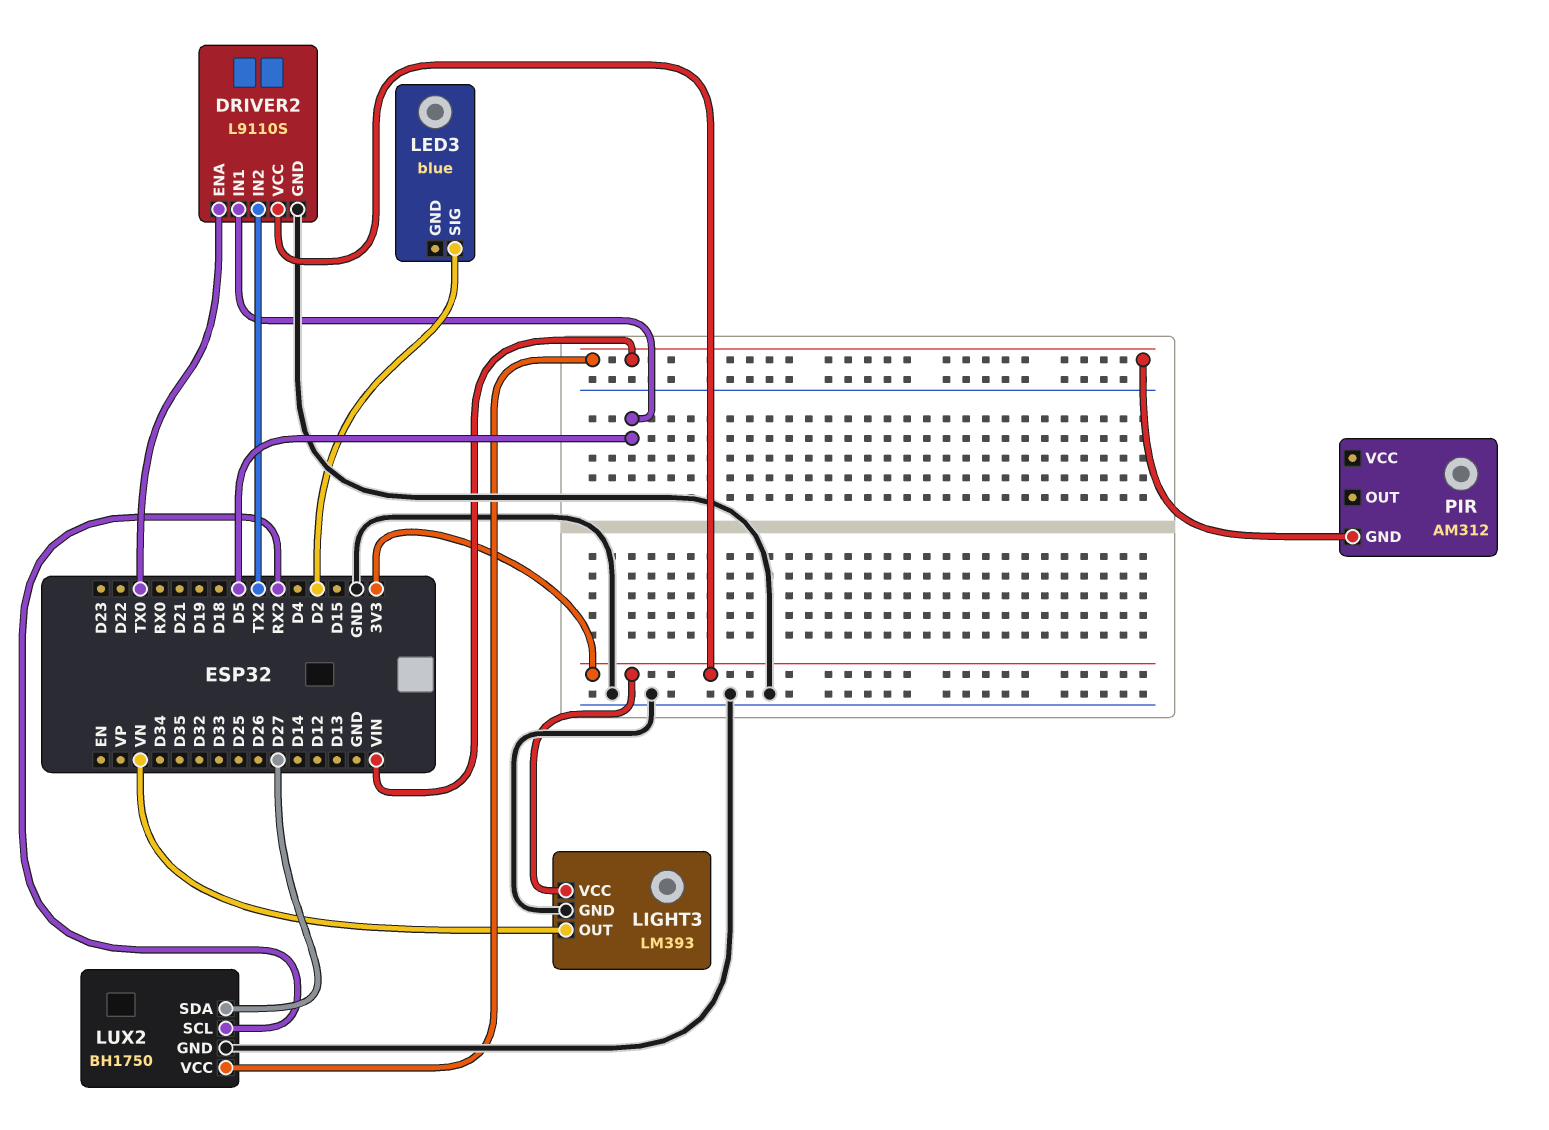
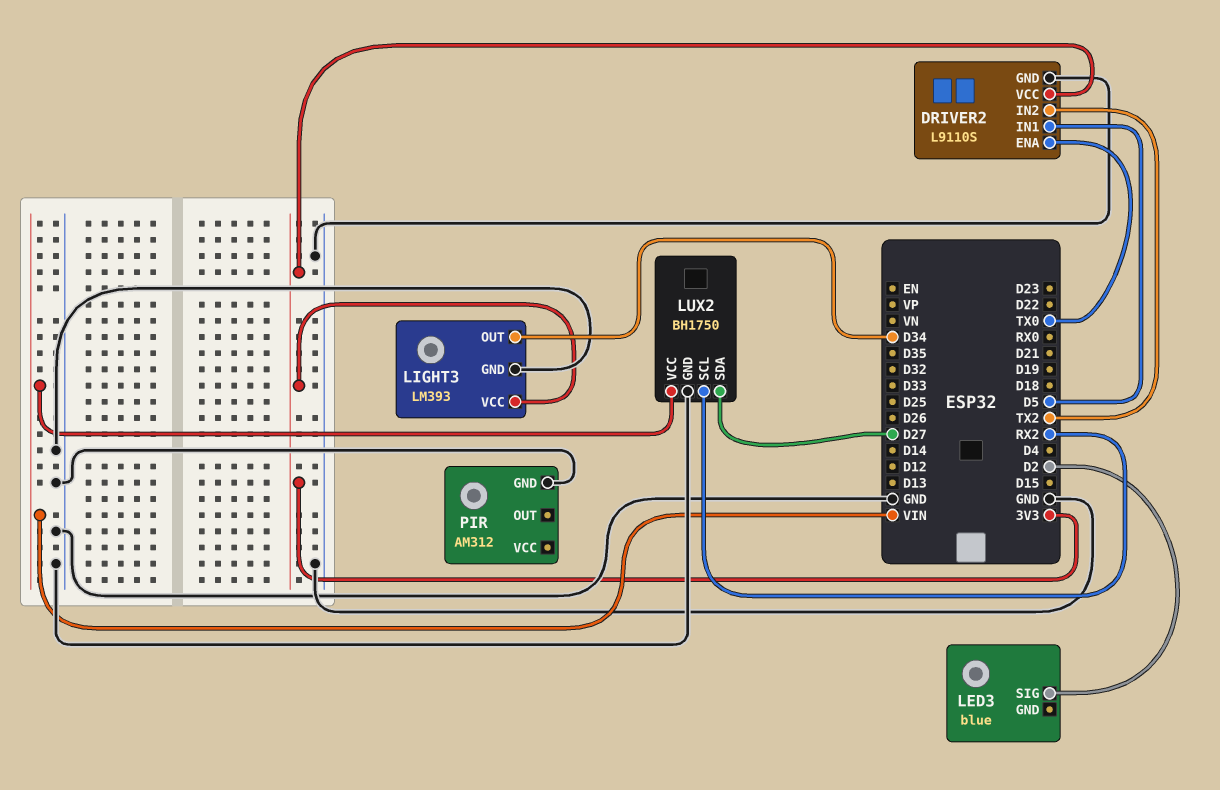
LIGHT3 pin OUT: VN -> D34
PIR pin GND: VIN -> GND

